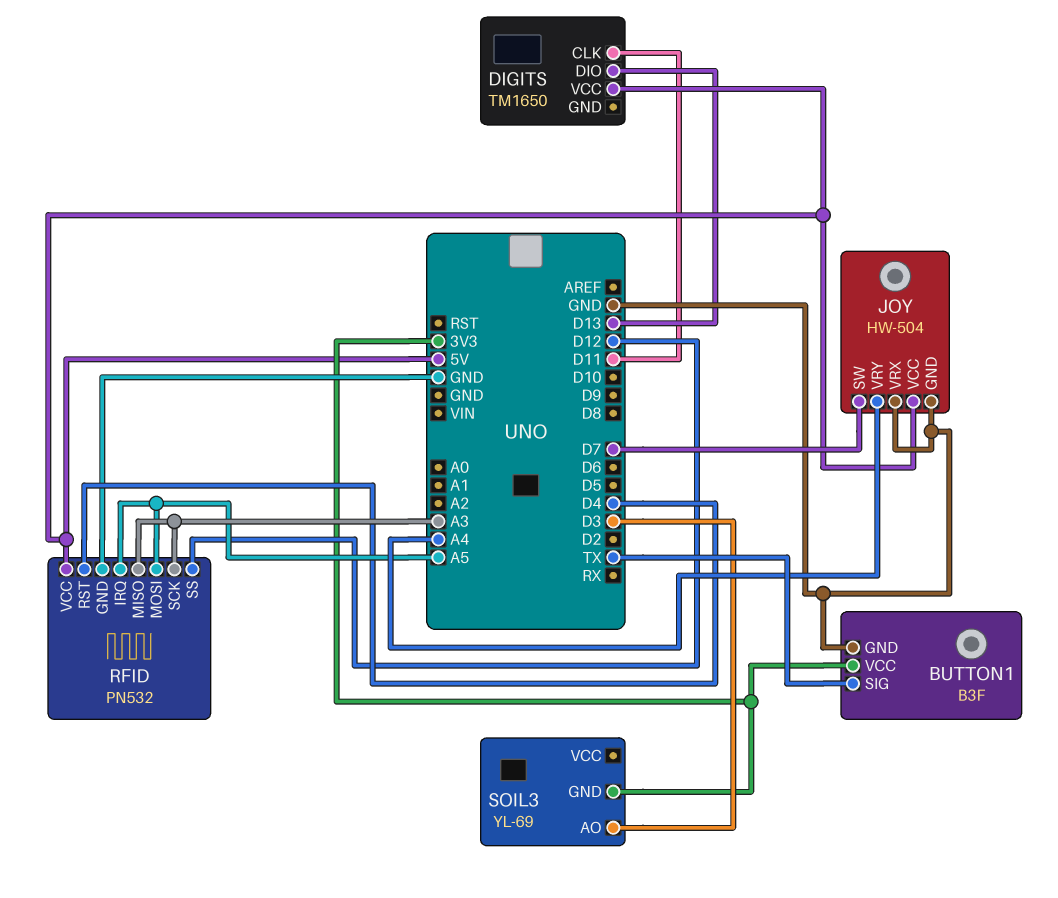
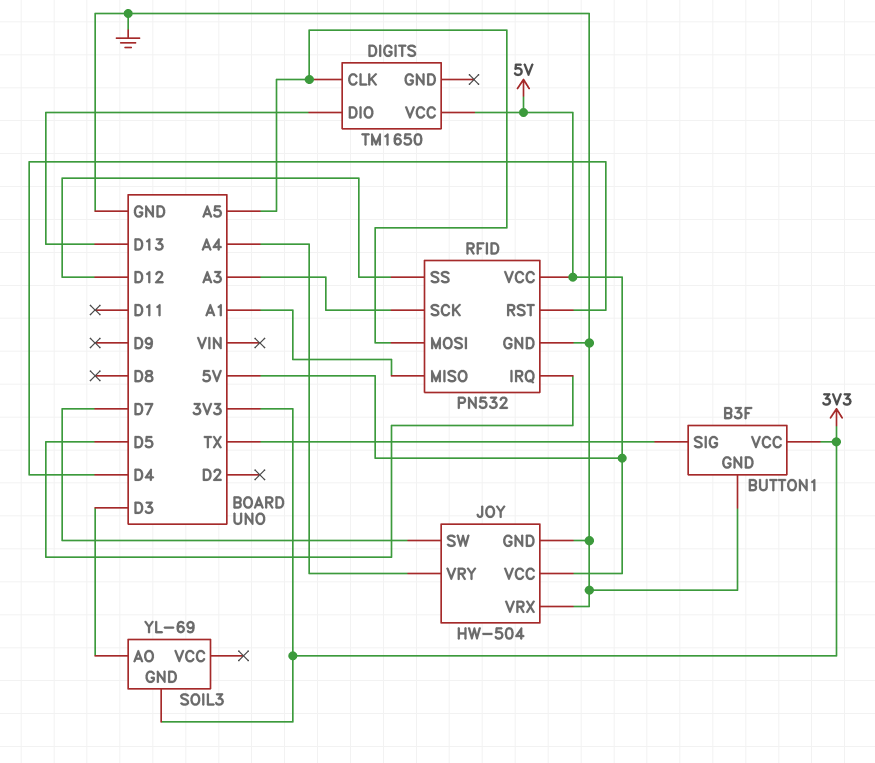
DIGITS pin CLK: D11 -> A5
RFID pin IRQ: A5 -> D5
RFID pin MISO: A3 -> A1

